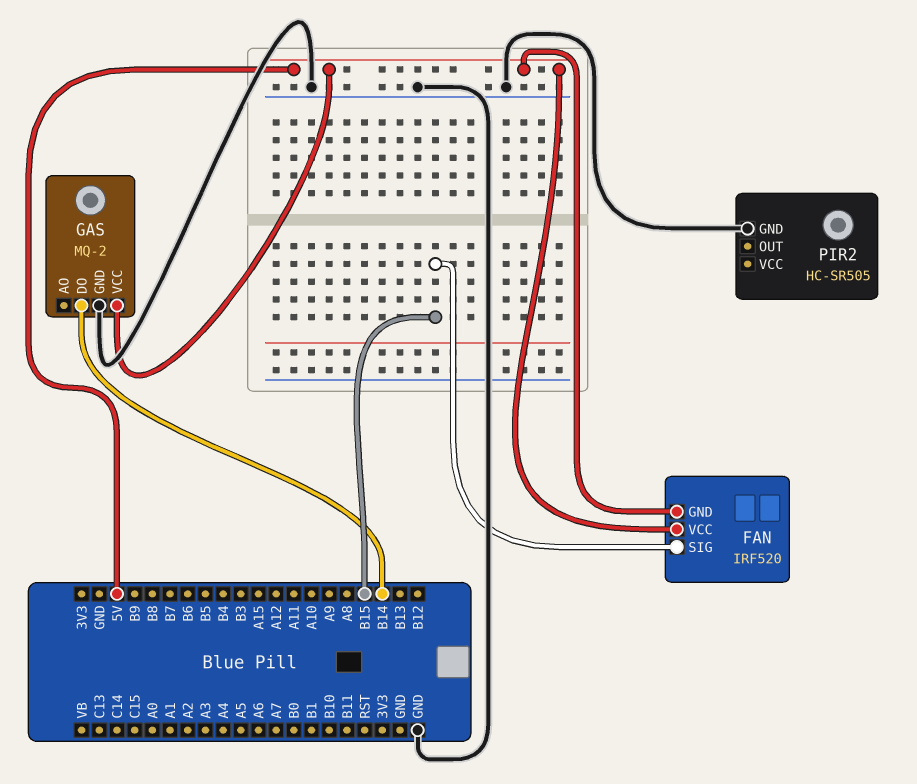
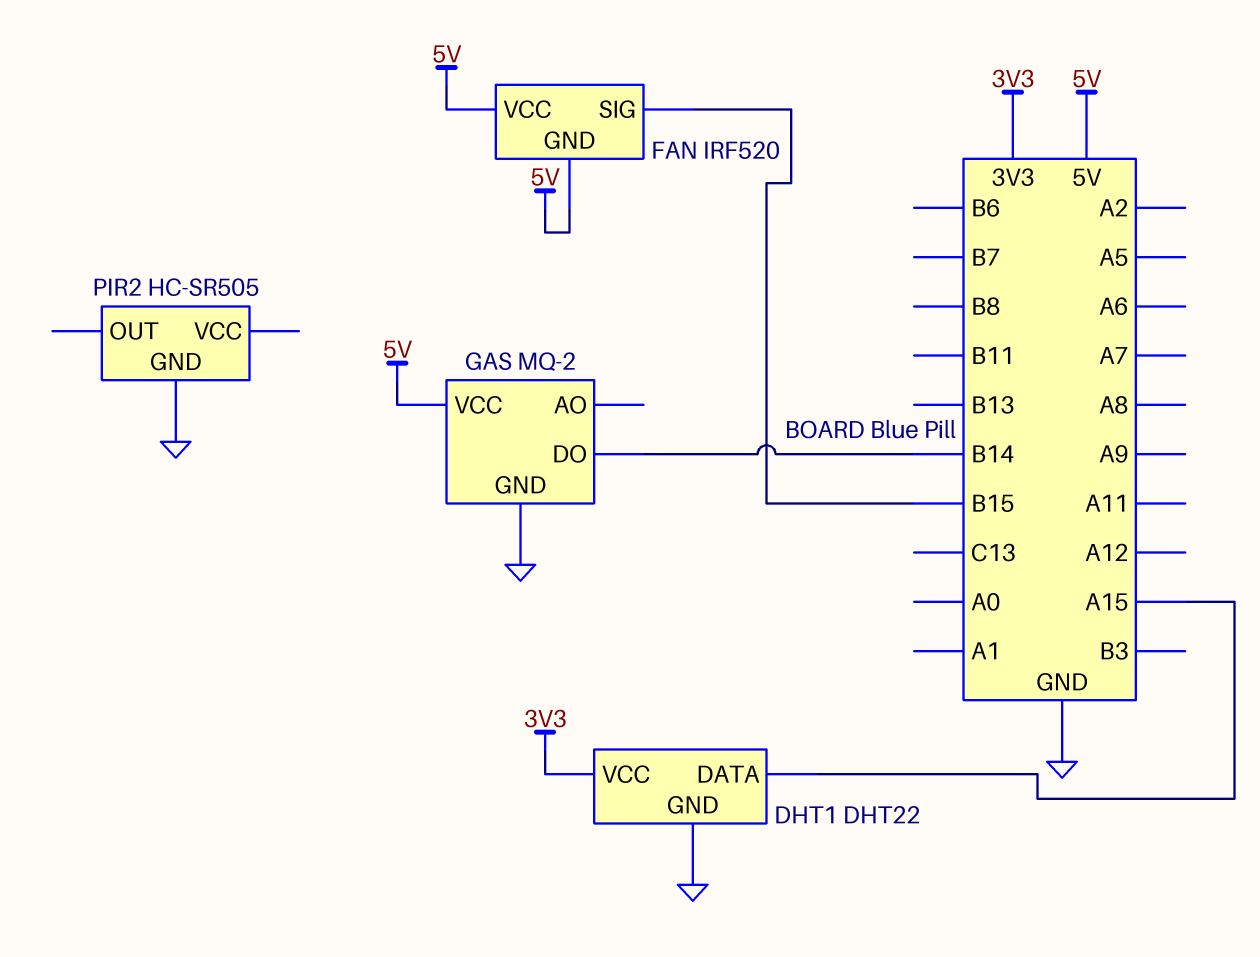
DHT1: none -> DHT22
DHT1 pin DATA: none -> A15
DHT1 pin GND: none -> GND
DHT1 pin VCC: none -> 3V3

